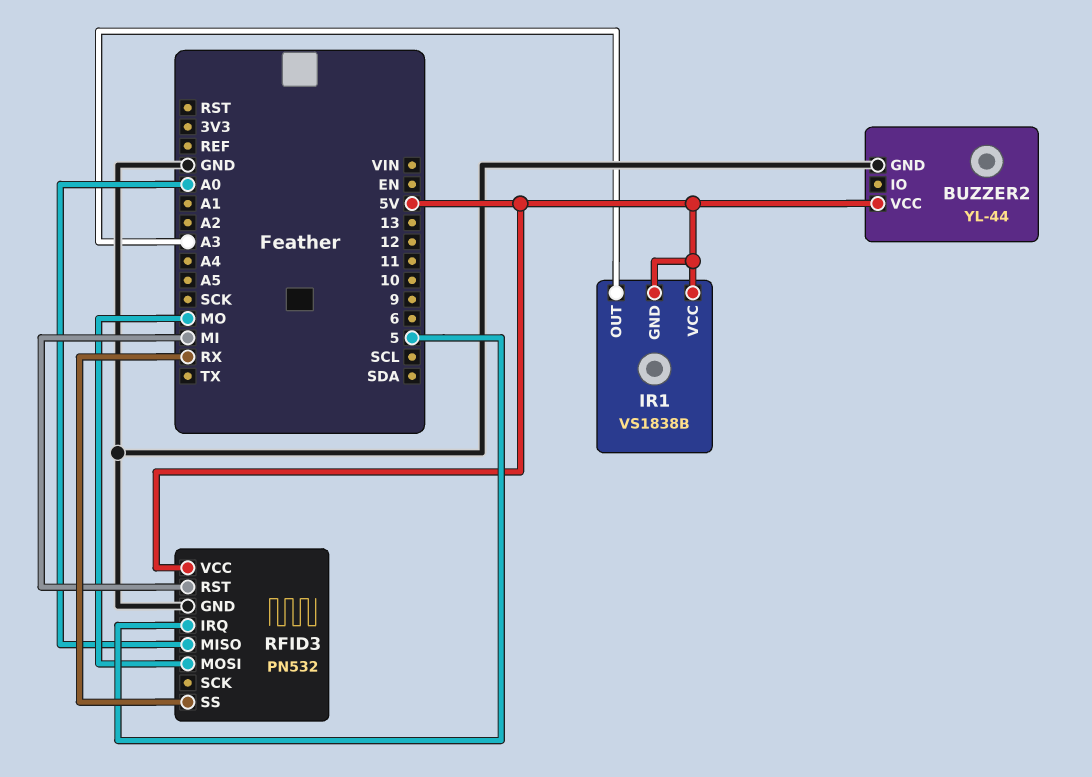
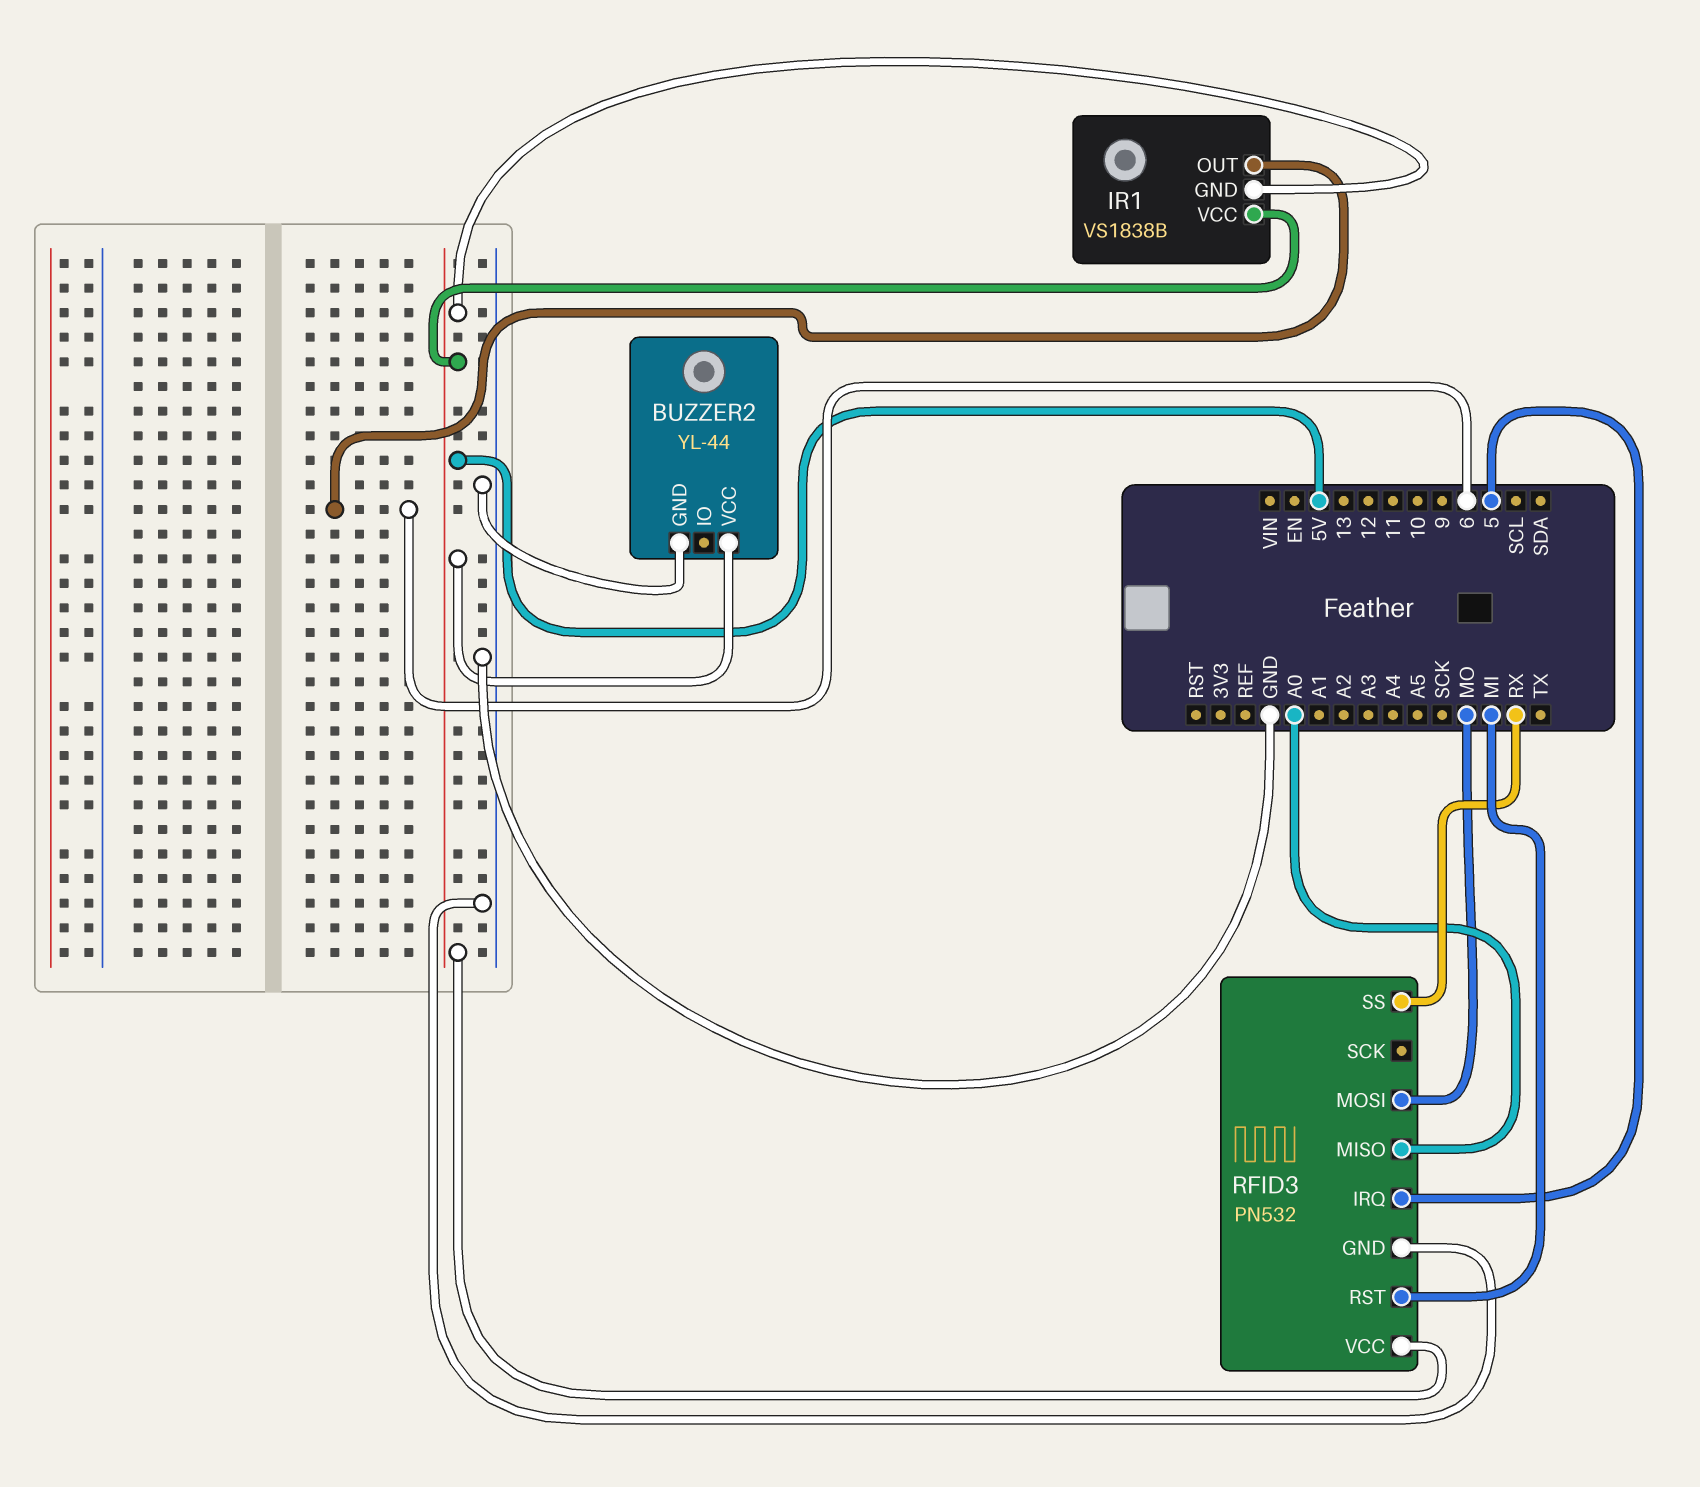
IR1 pin OUT: A3 -> 6

